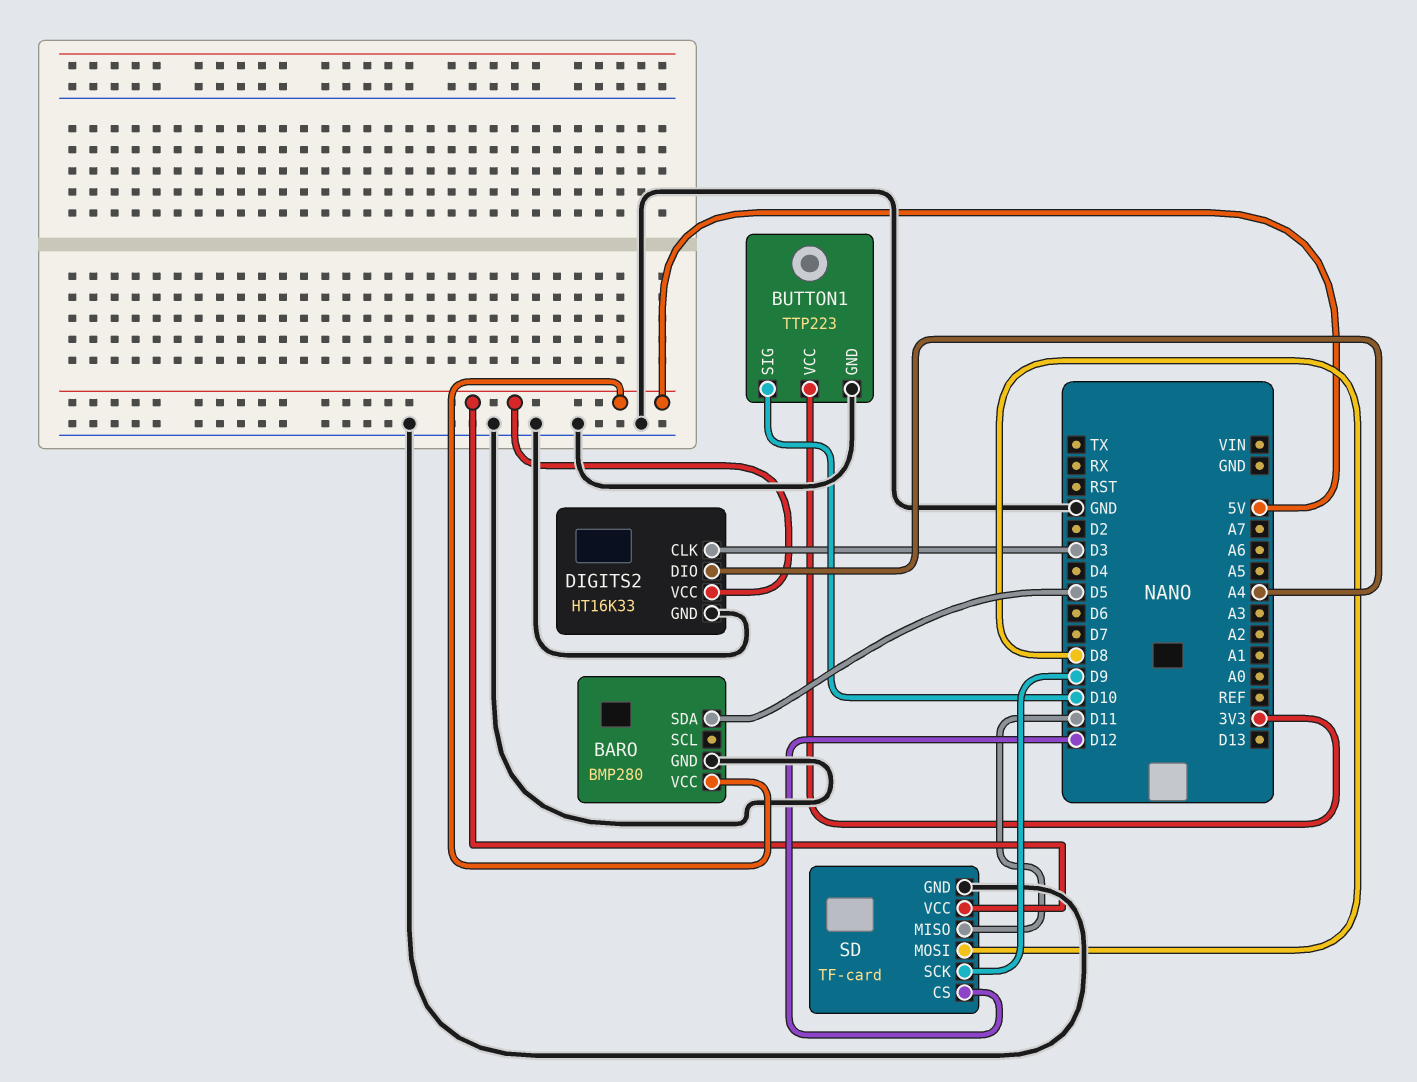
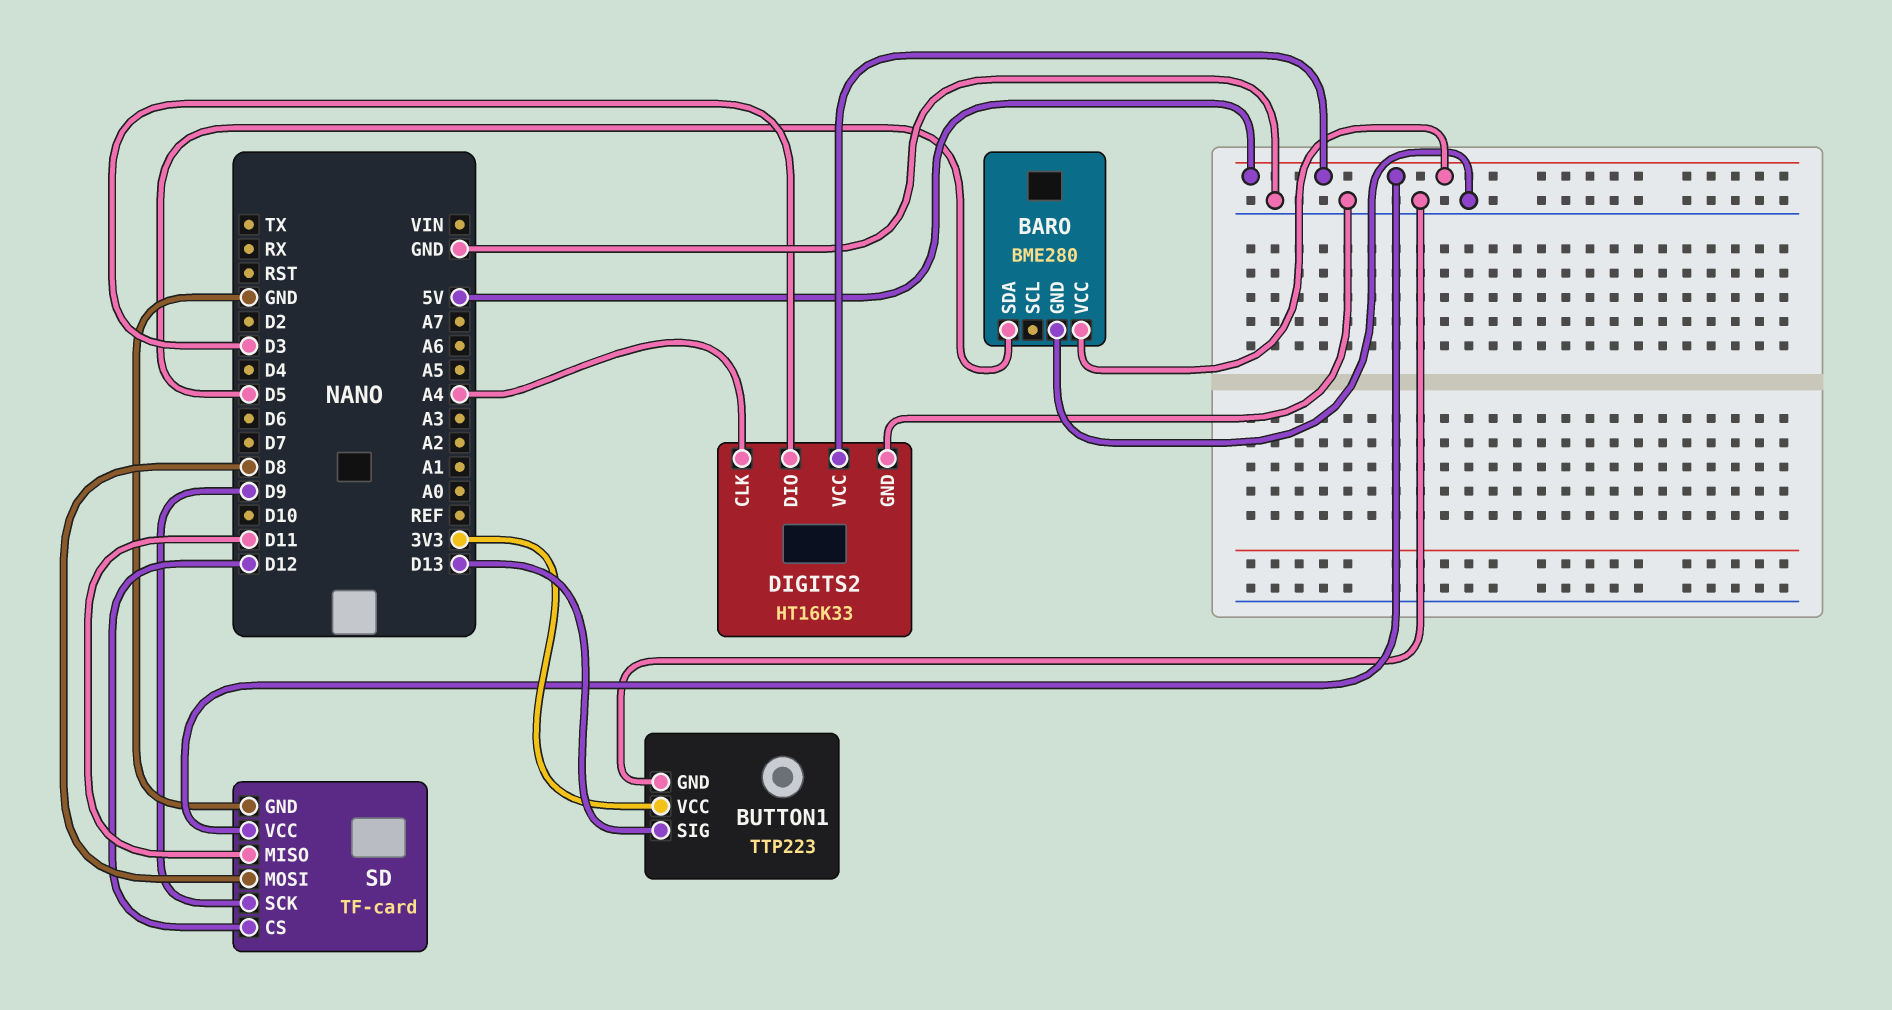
BARO: BMP280 -> BME280
BUTTON1 pin SIG: D10 -> D13
DIGITS2 pin CLK: D3 -> A4
DIGITS2 pin DIO: A4 -> D3

